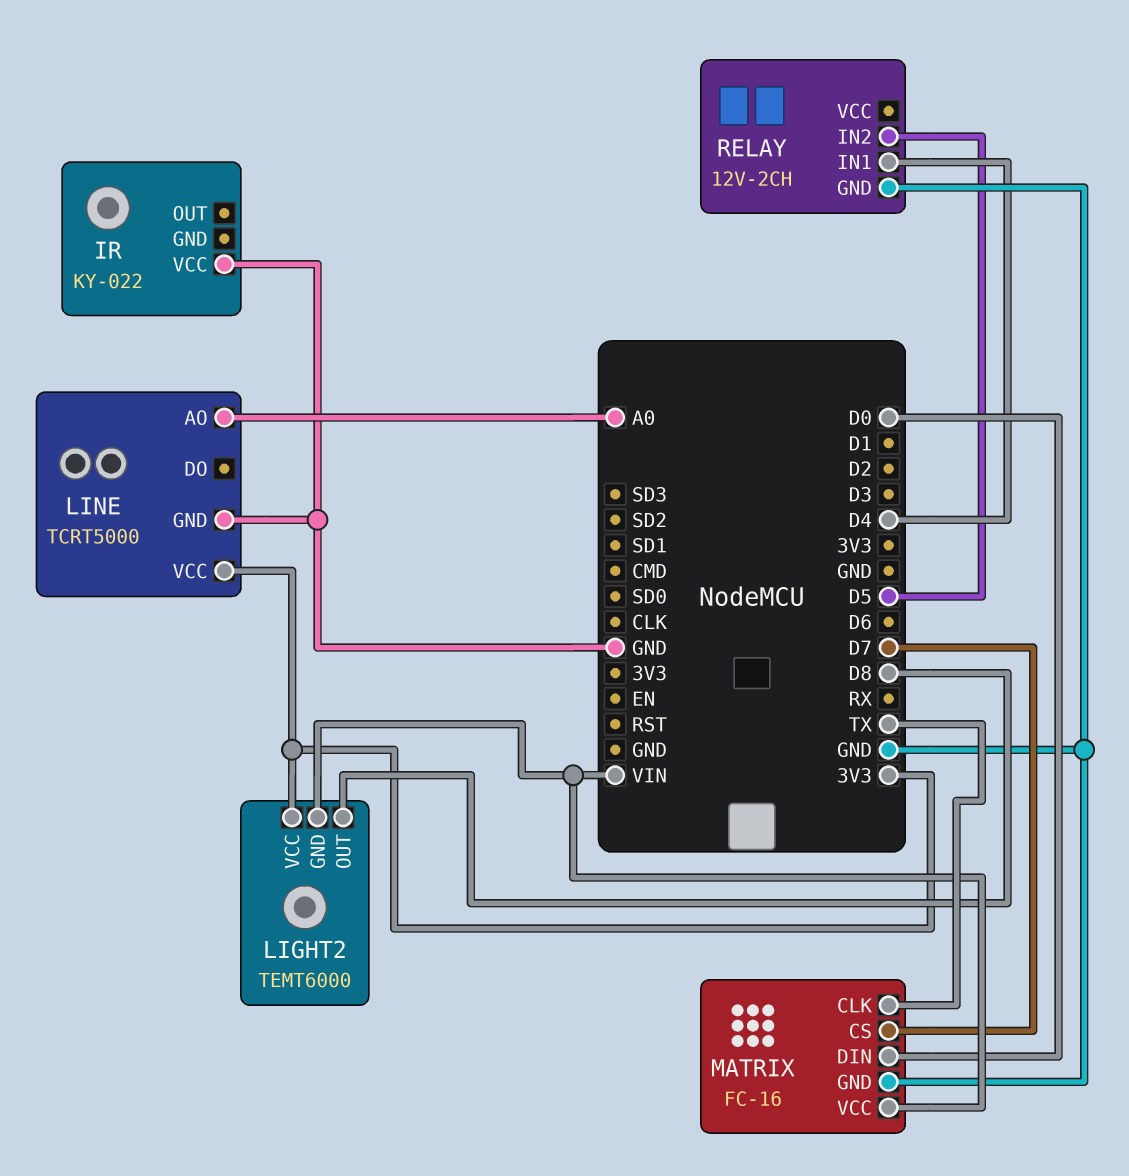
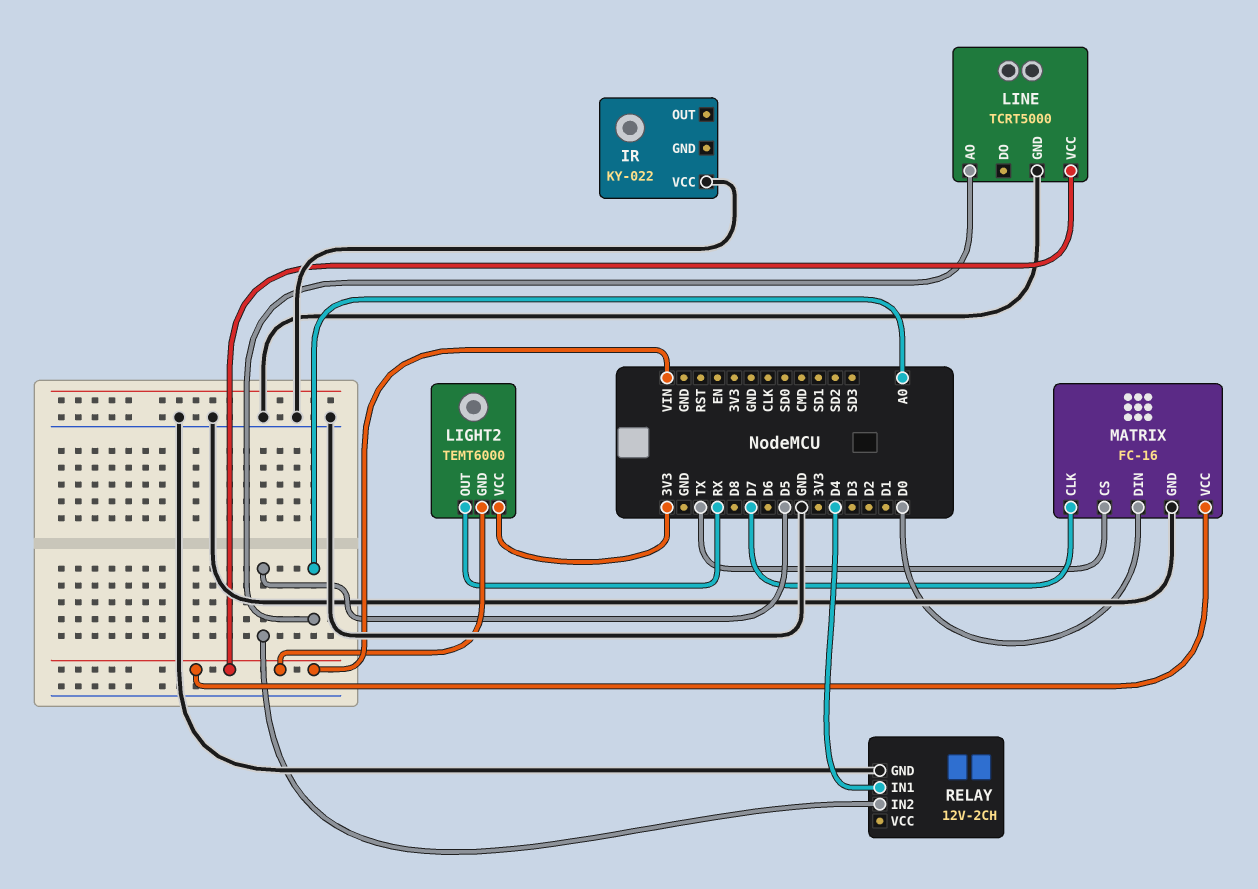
LIGHT2 pin OUT: D8 -> RX
LINE pin VCC: 3V3 -> VIN
MATRIX pin CLK: TX -> D7
MATRIX pin CS: D7 -> TX

